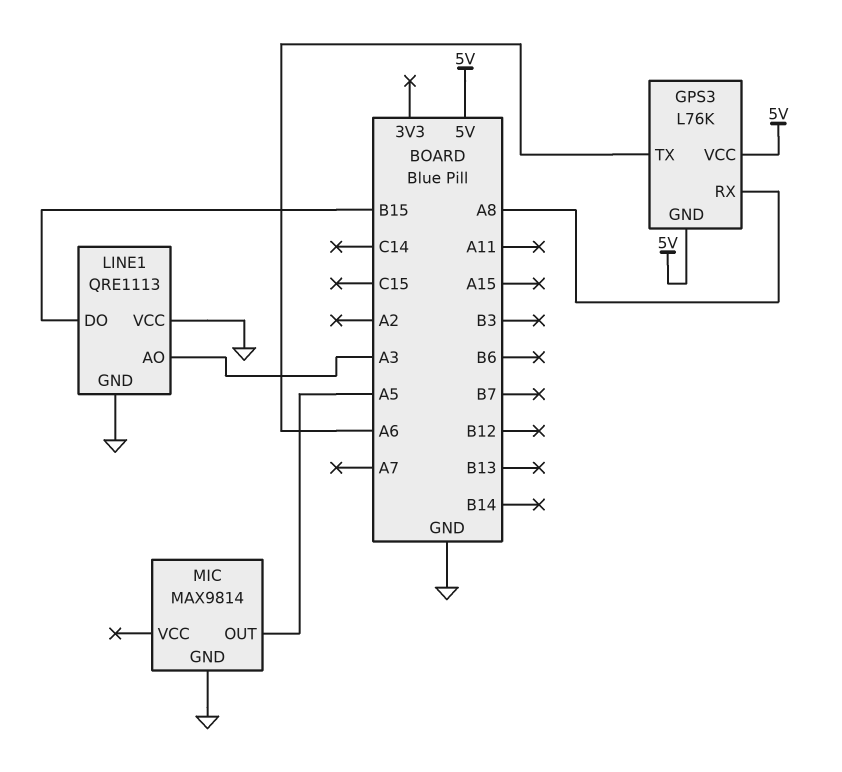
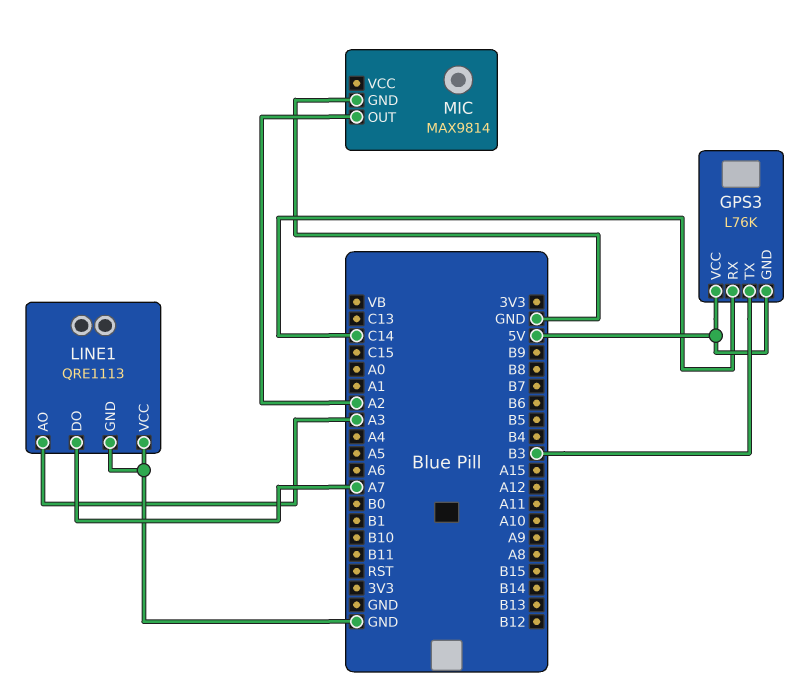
GPS3 pin RX: A8 -> C14
GPS3 pin TX: A6 -> B3
LINE1 pin DO: B15 -> A7
MIC pin OUT: A5 -> A2

